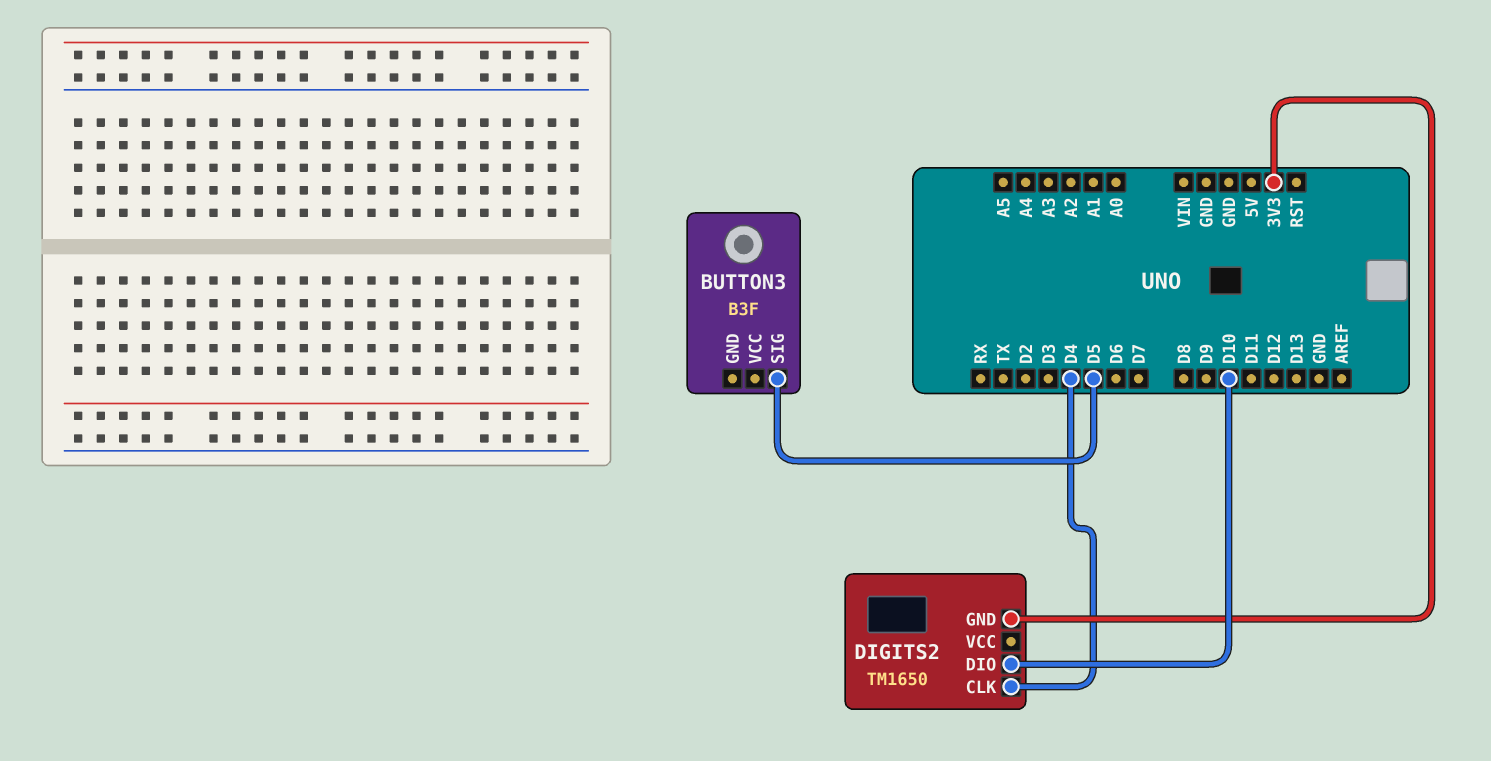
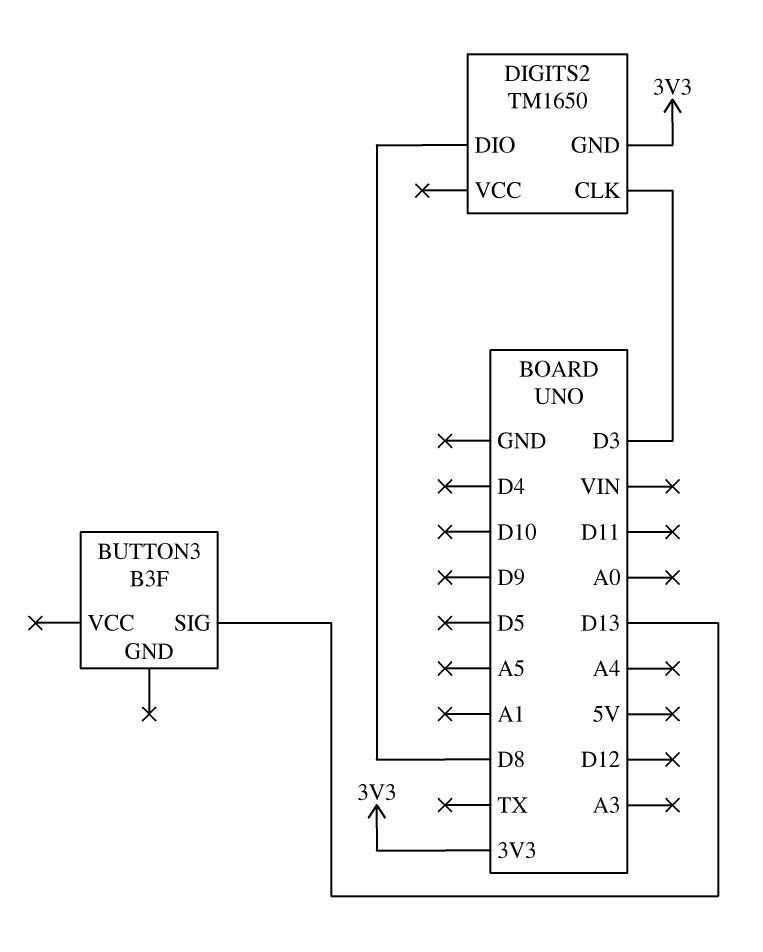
BUTTON3 pin SIG: D5 -> D13
DIGITS2 pin CLK: D4 -> D3
DIGITS2 pin DIO: D10 -> D8

